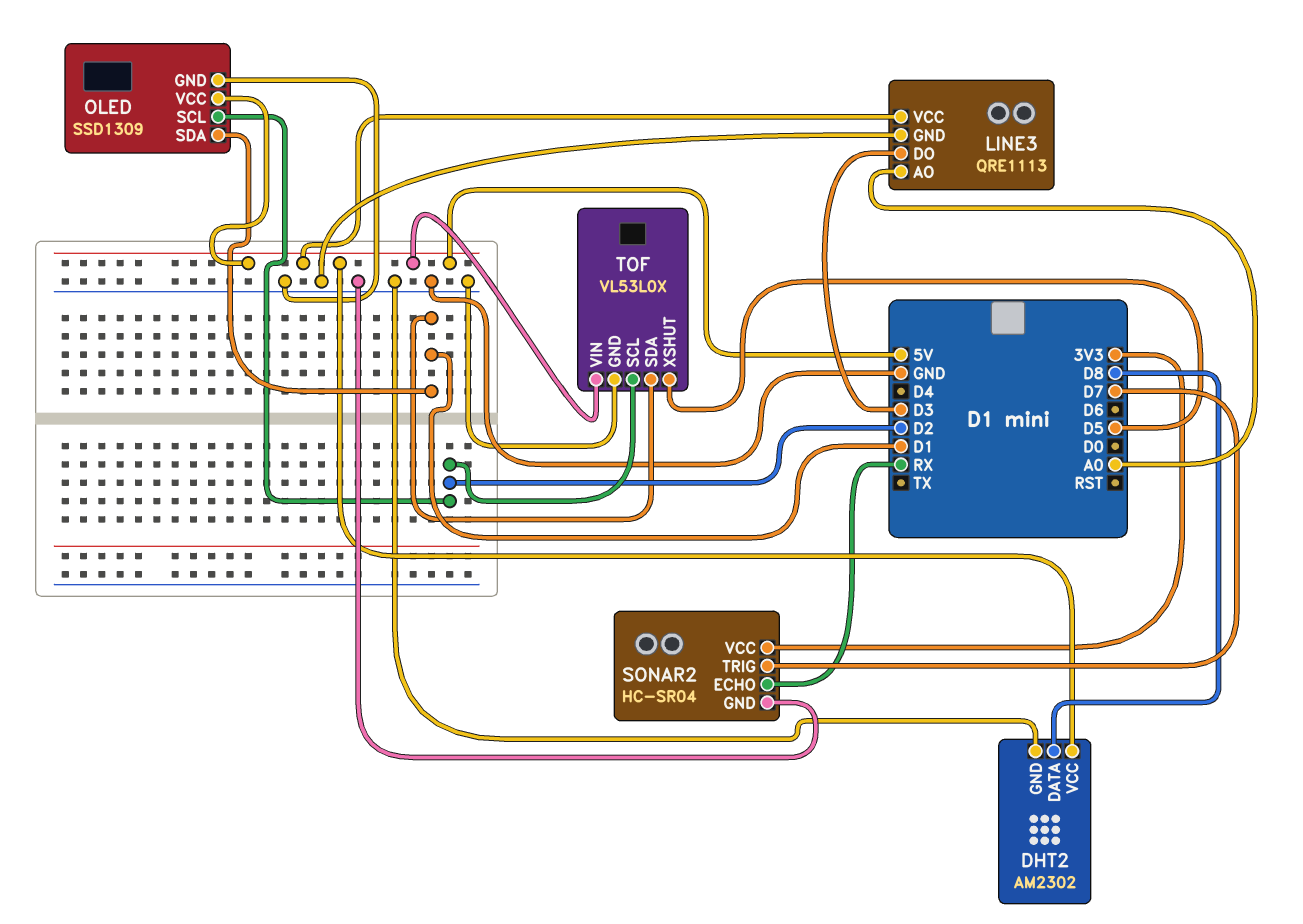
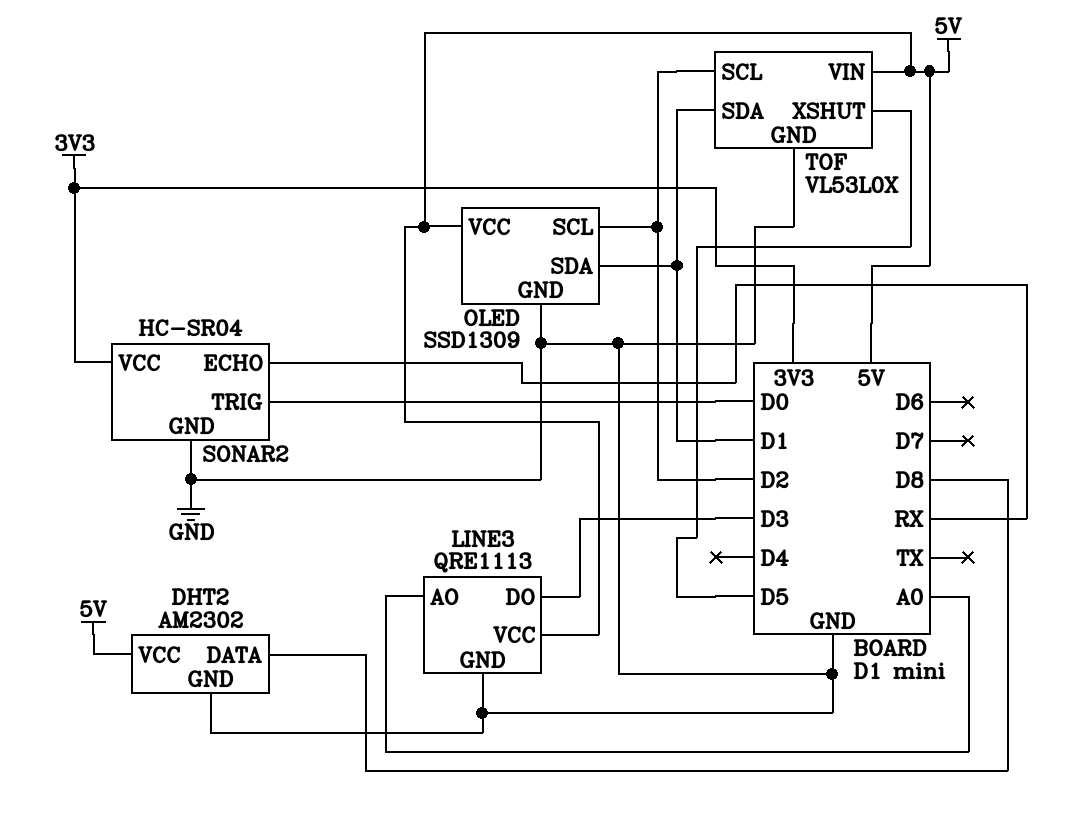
SONAR2 pin TRIG: D7 -> D0

